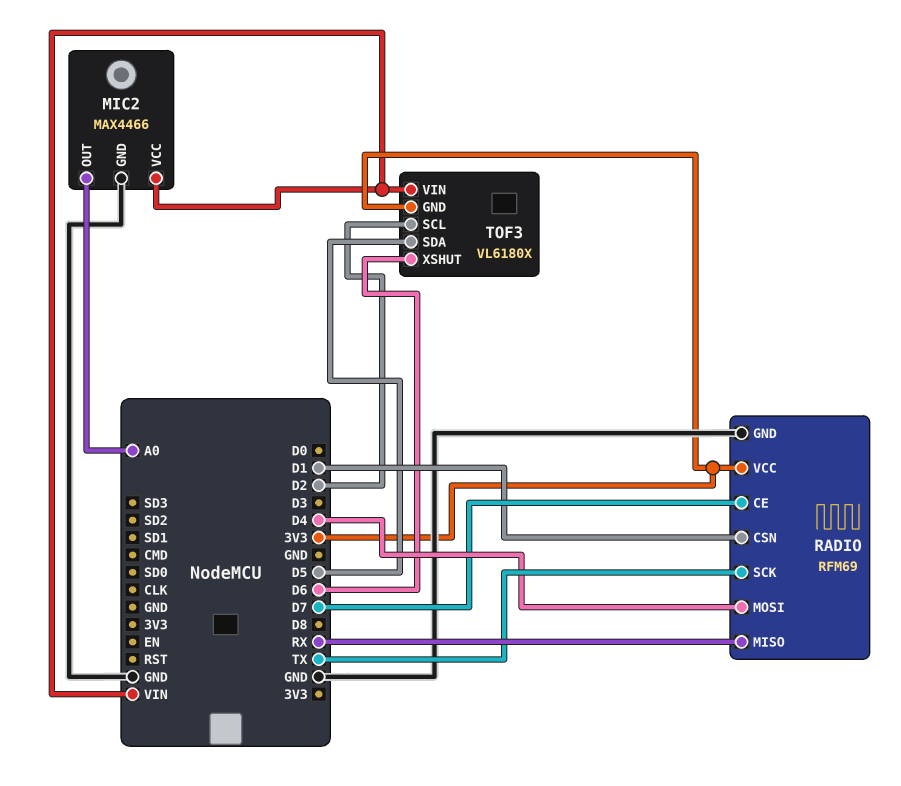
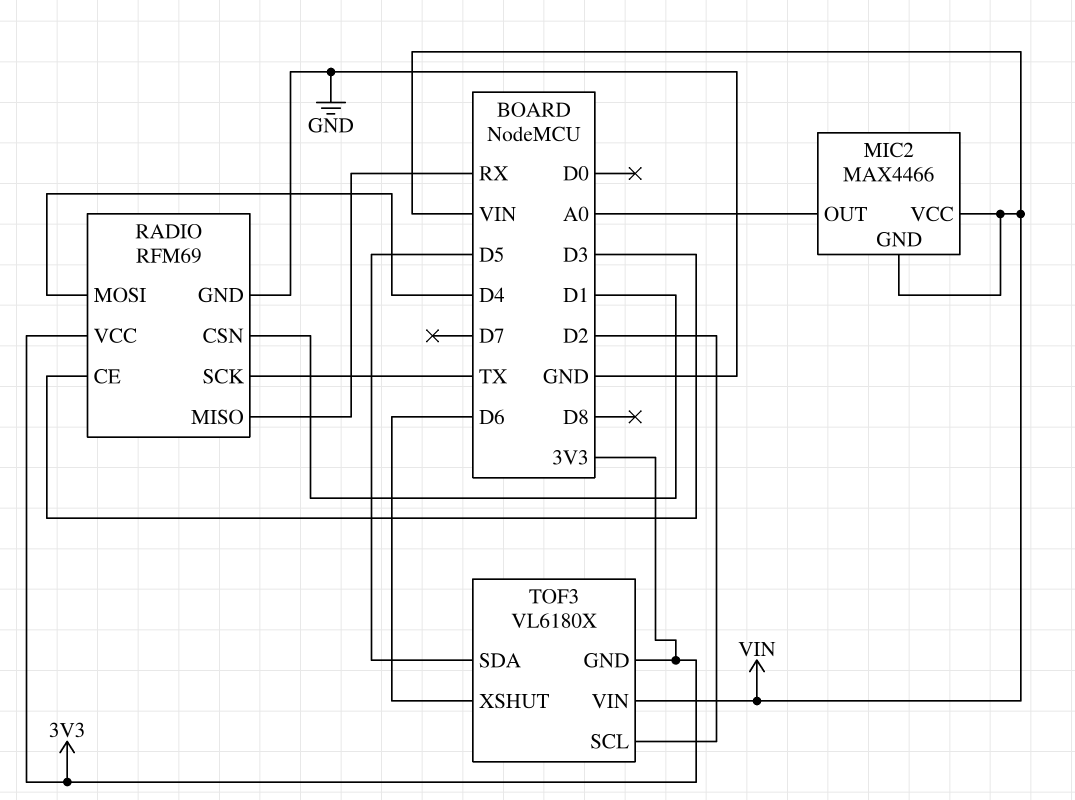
MIC2 pin GND: GND -> VIN
RADIO pin CE: D7 -> D3

